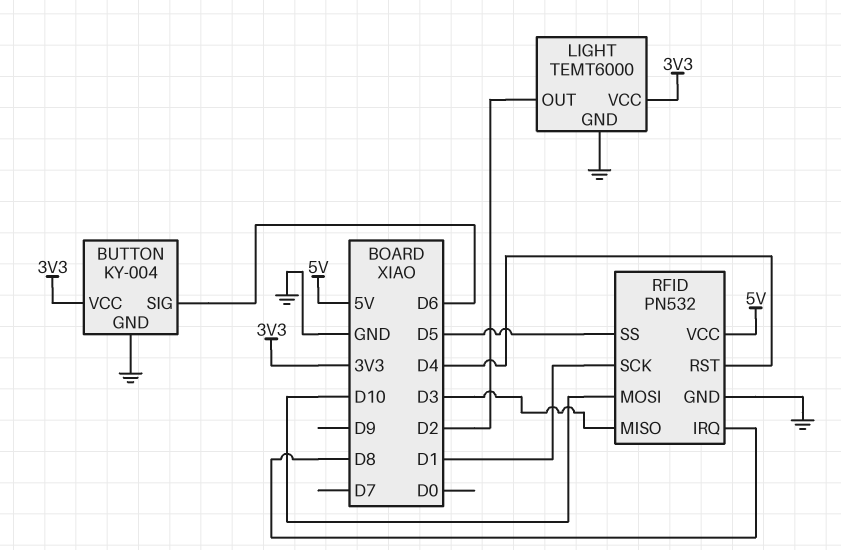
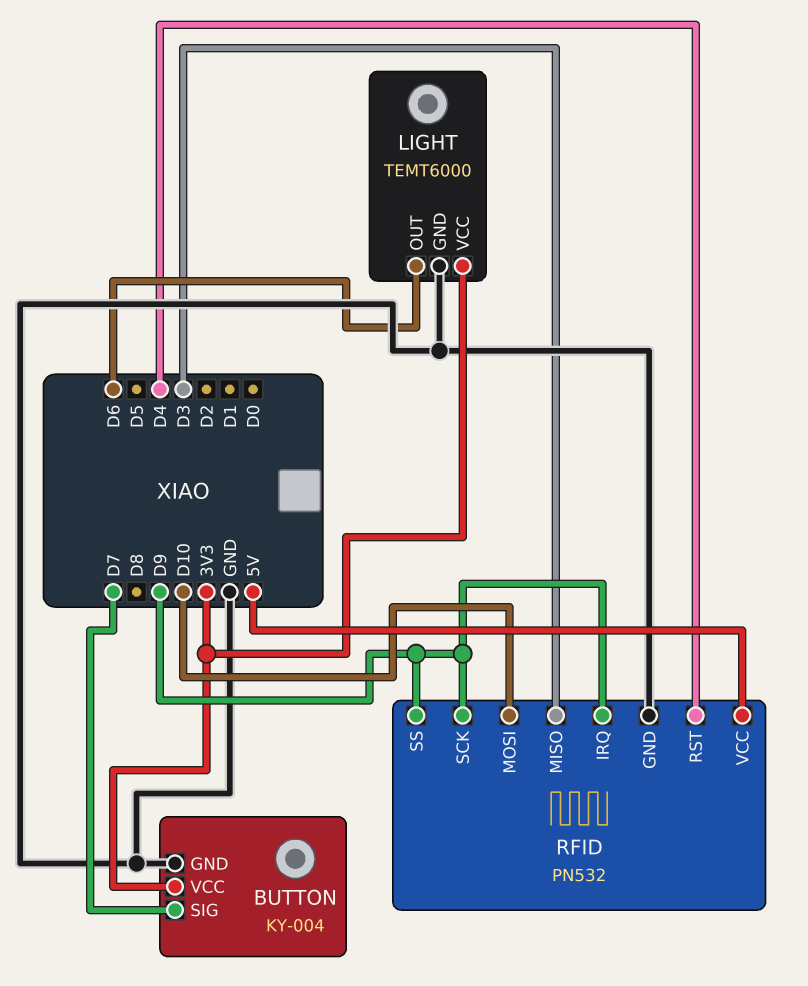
BUTTON pin SIG: D6 -> D7
LIGHT pin OUT: D2 -> D6
RFID pin IRQ: D8 -> D9
RFID pin SCK: D1 -> D9
RFID pin SS: D5 -> D9

